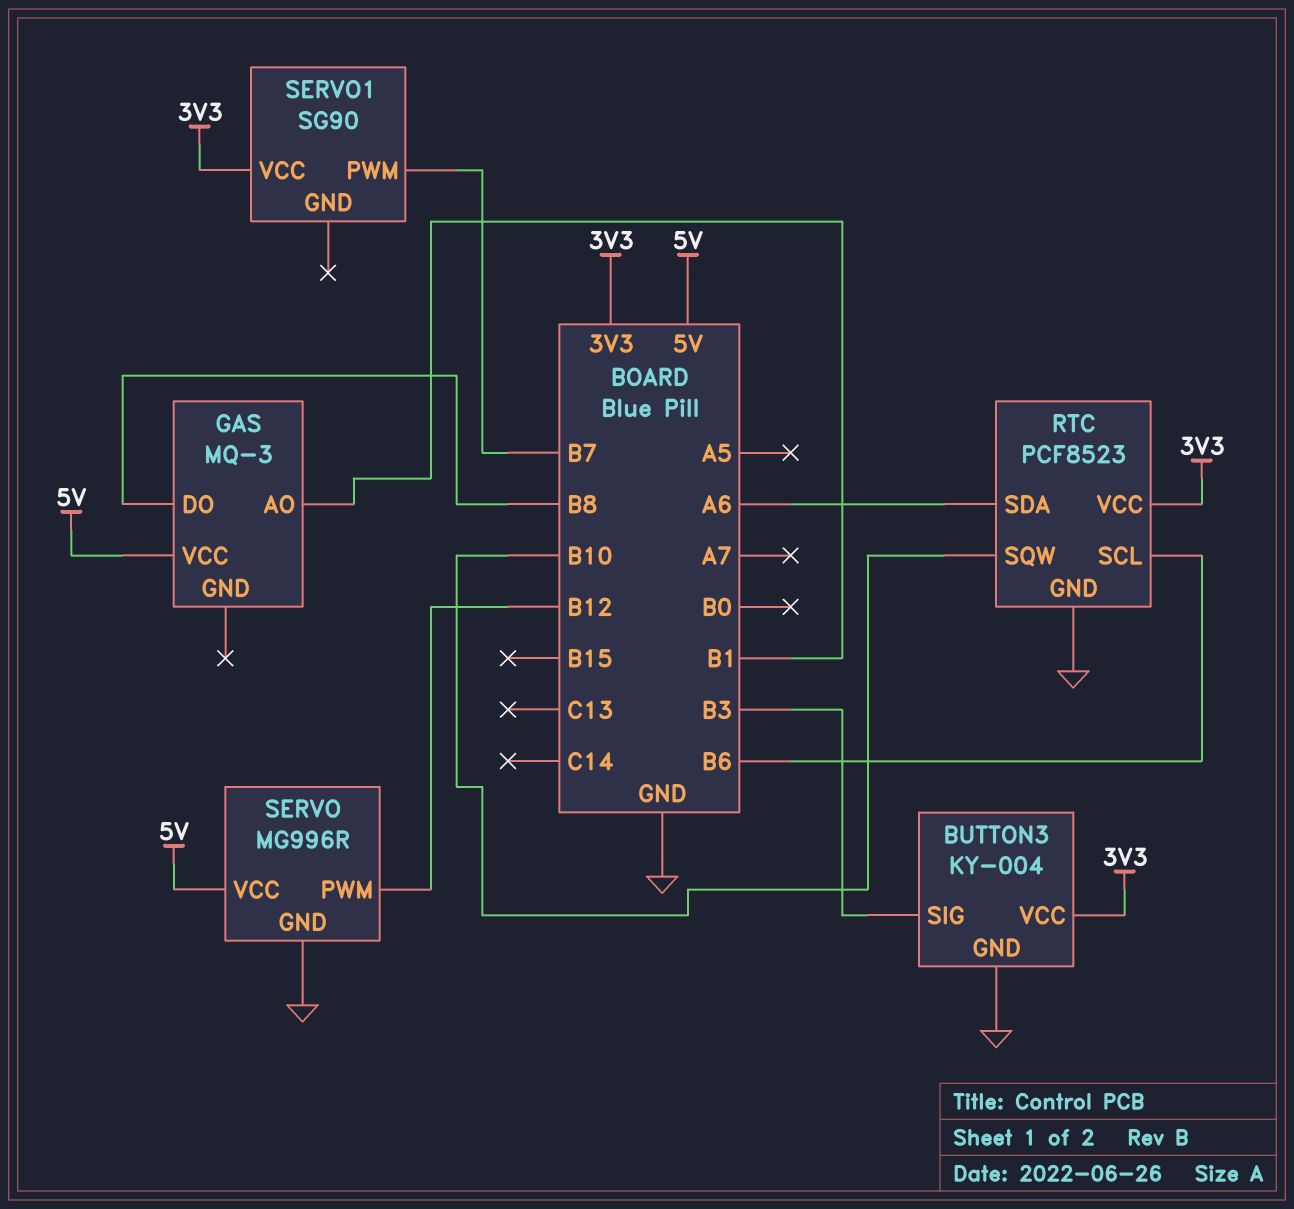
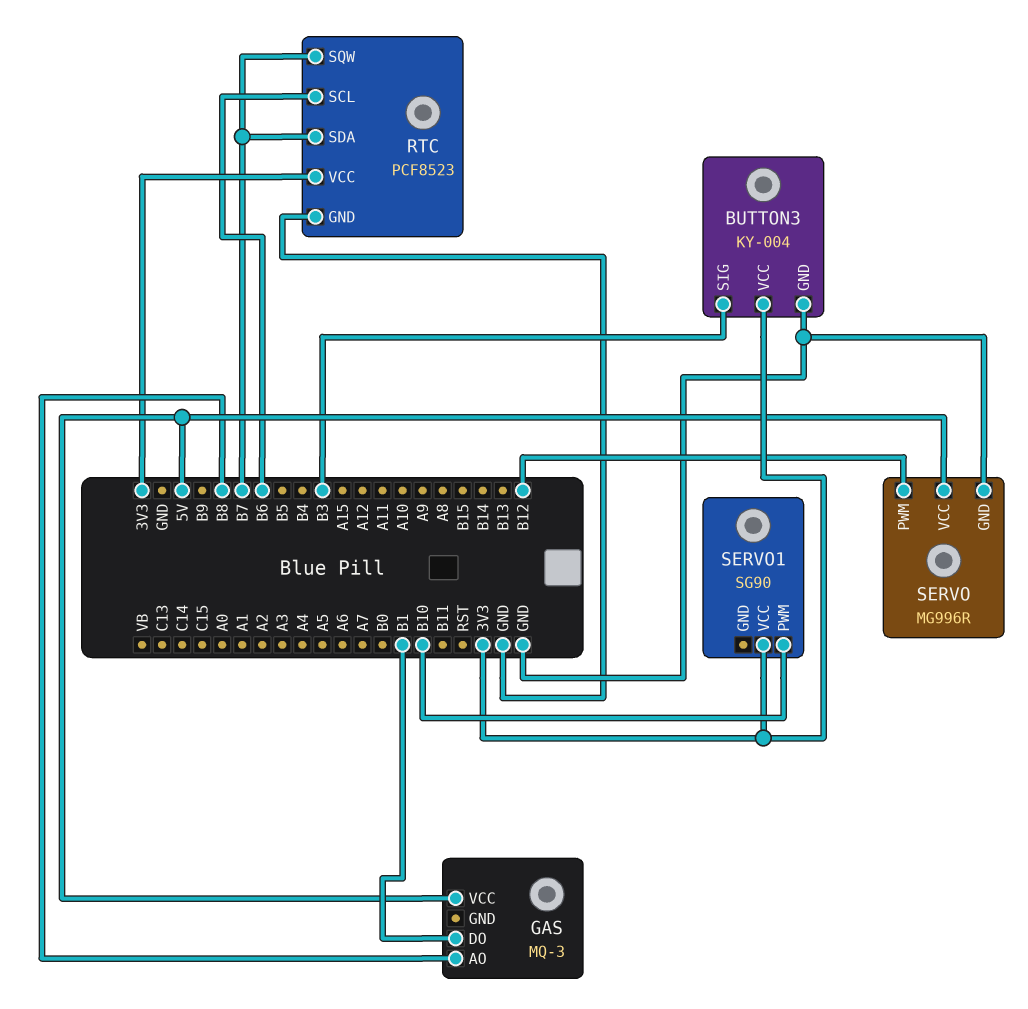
GAS pin AO: B1 -> B8
GAS pin DO: B8 -> B1
RTC pin SDA: A6 -> B7
RTC pin SQW: B10 -> B7
SERVO1 pin PWM: B7 -> B10

